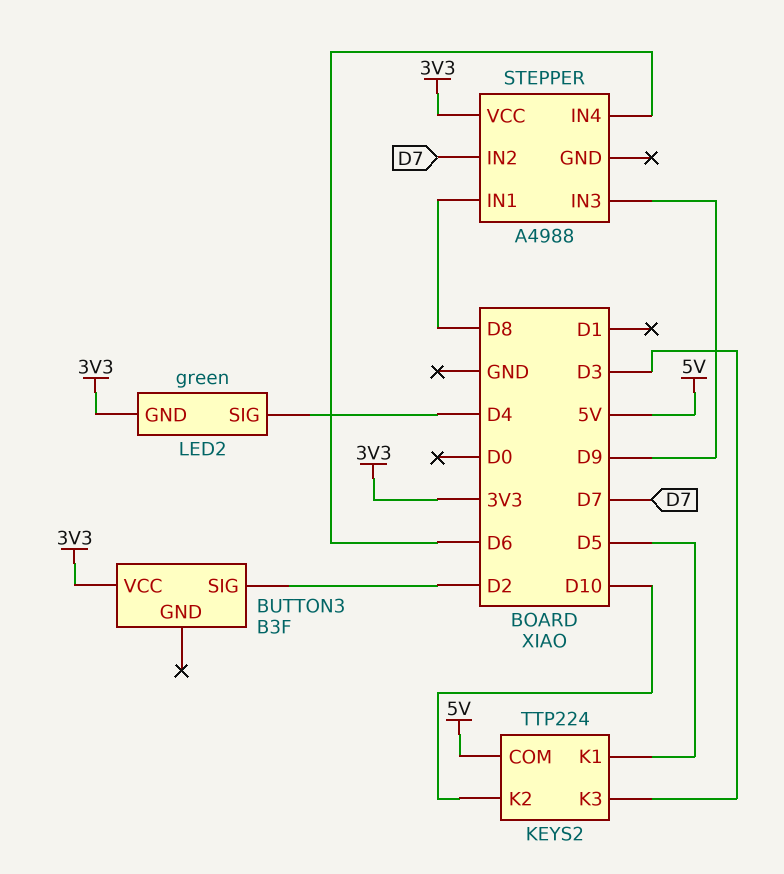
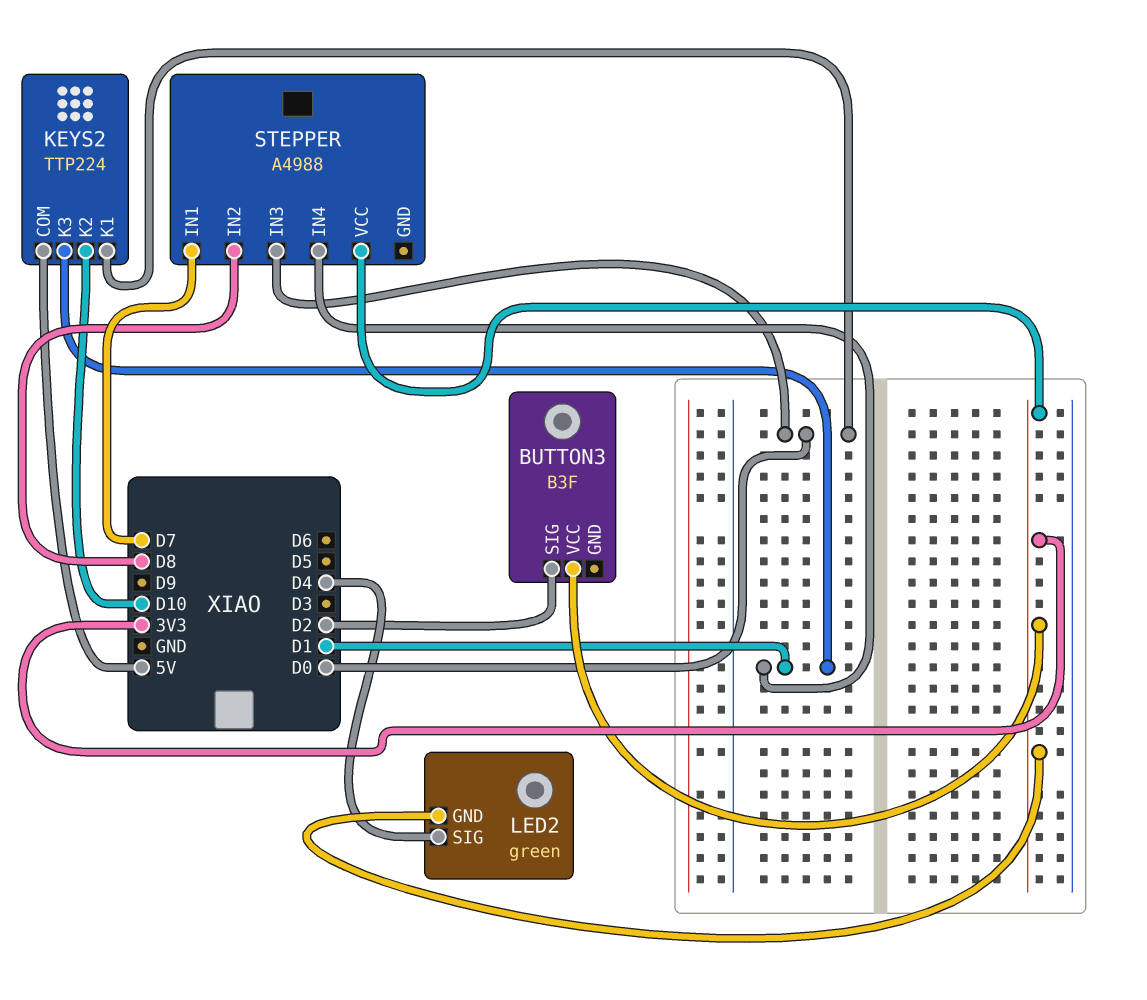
KEYS2 pin K1: D5 -> D0
KEYS2 pin K3: D3 -> D1
STEPPER pin IN1: D8 -> D7
STEPPER pin IN2: D7 -> D8
STEPPER pin IN3: D9 -> D0
STEPPER pin IN4: D6 -> D1

